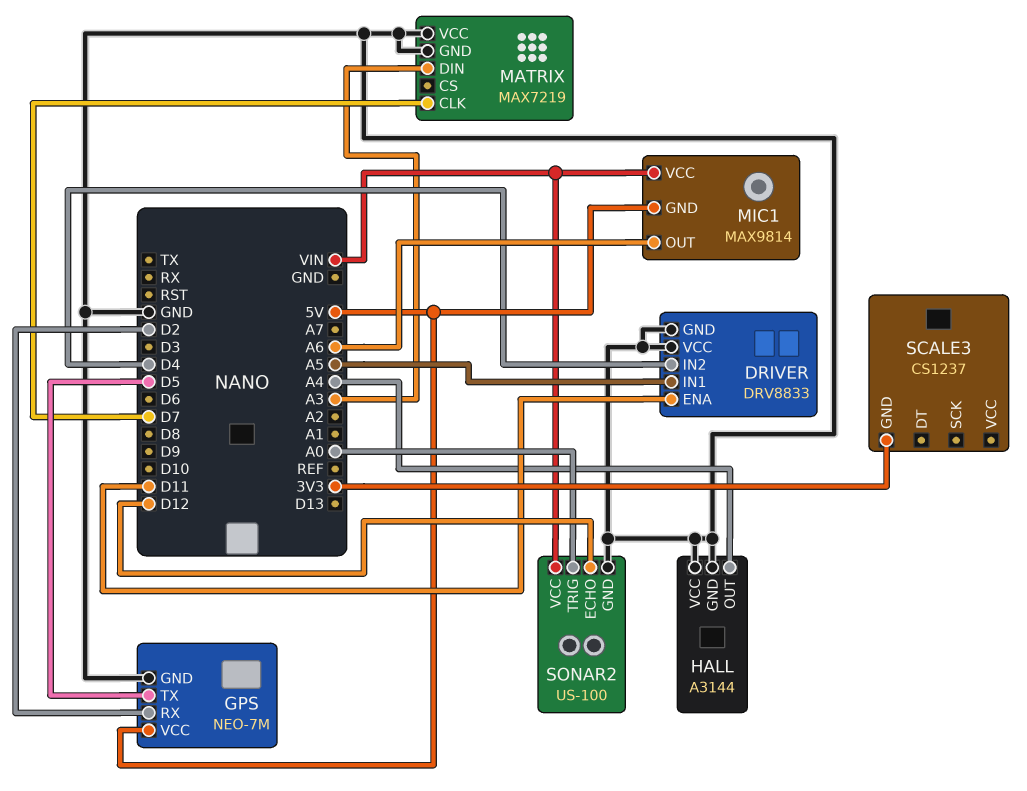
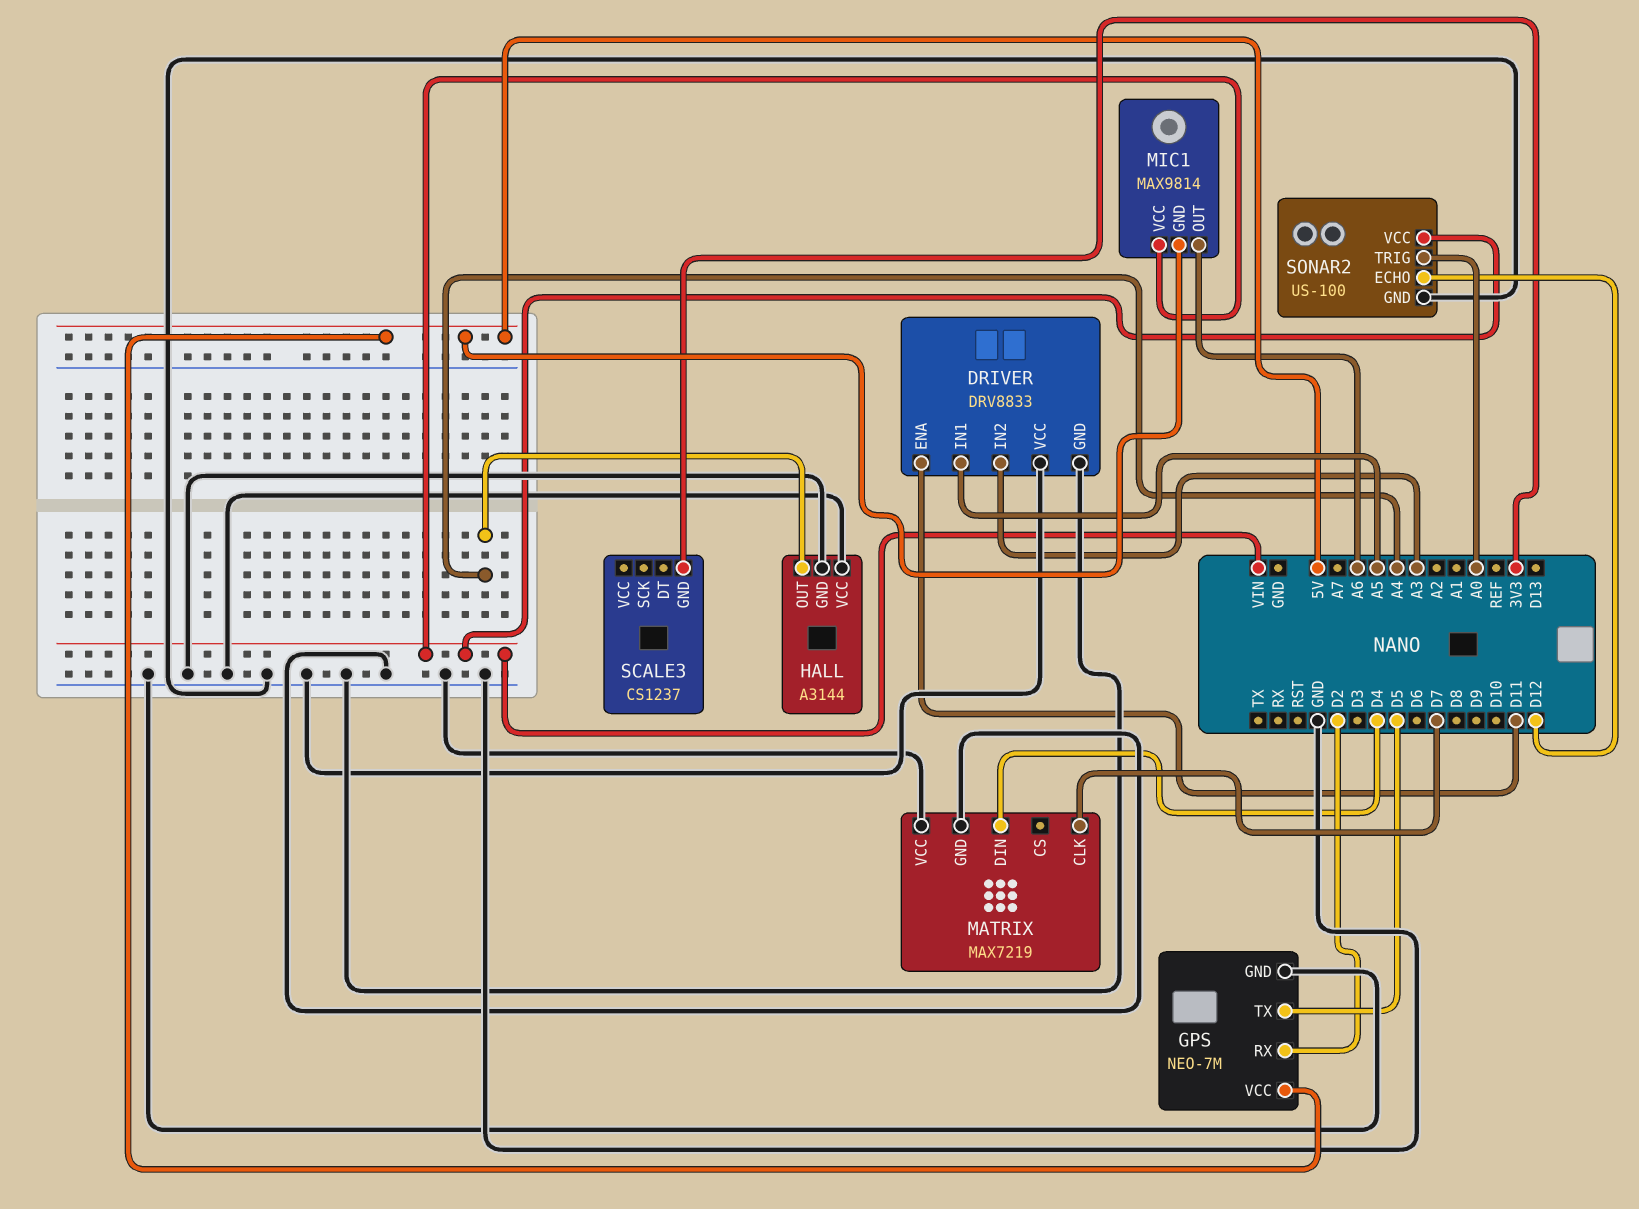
DRIVER pin IN2: D4 -> A3
MATRIX pin DIN: A3 -> D4

